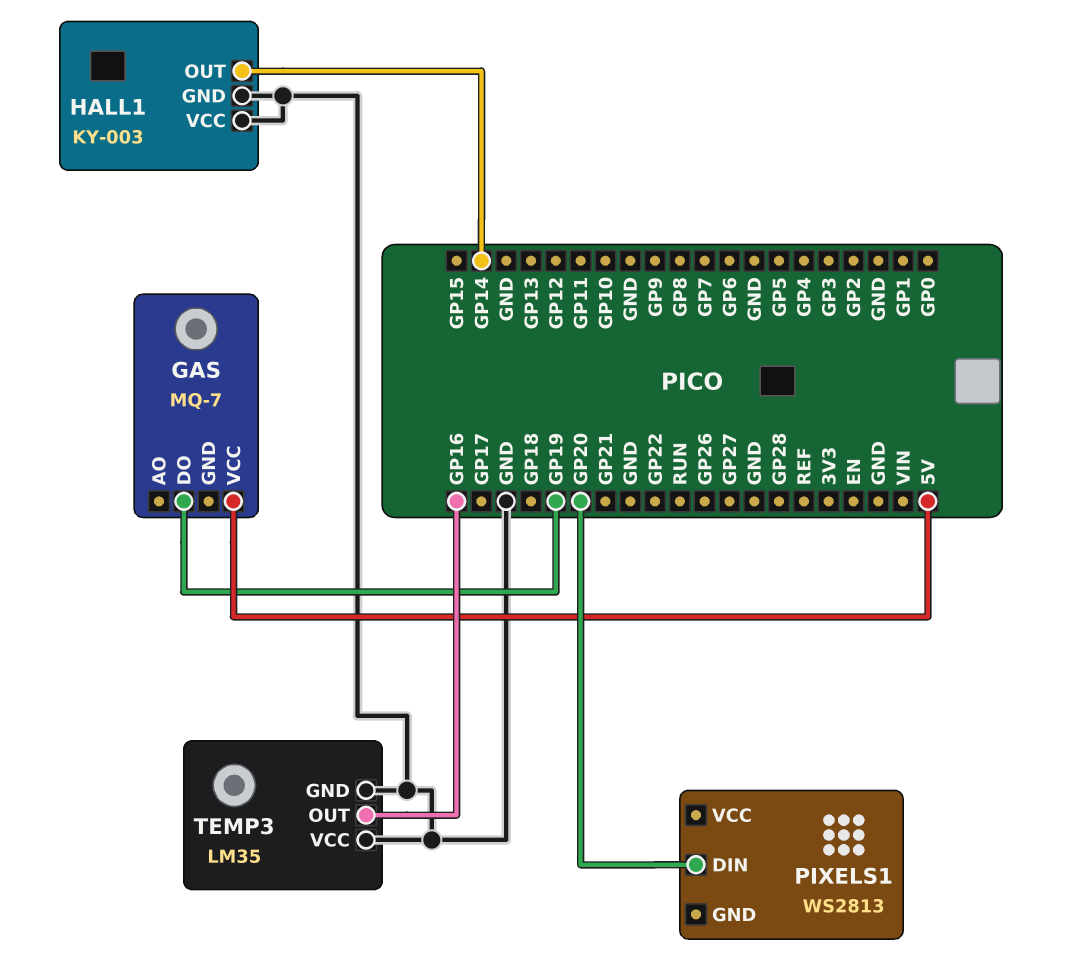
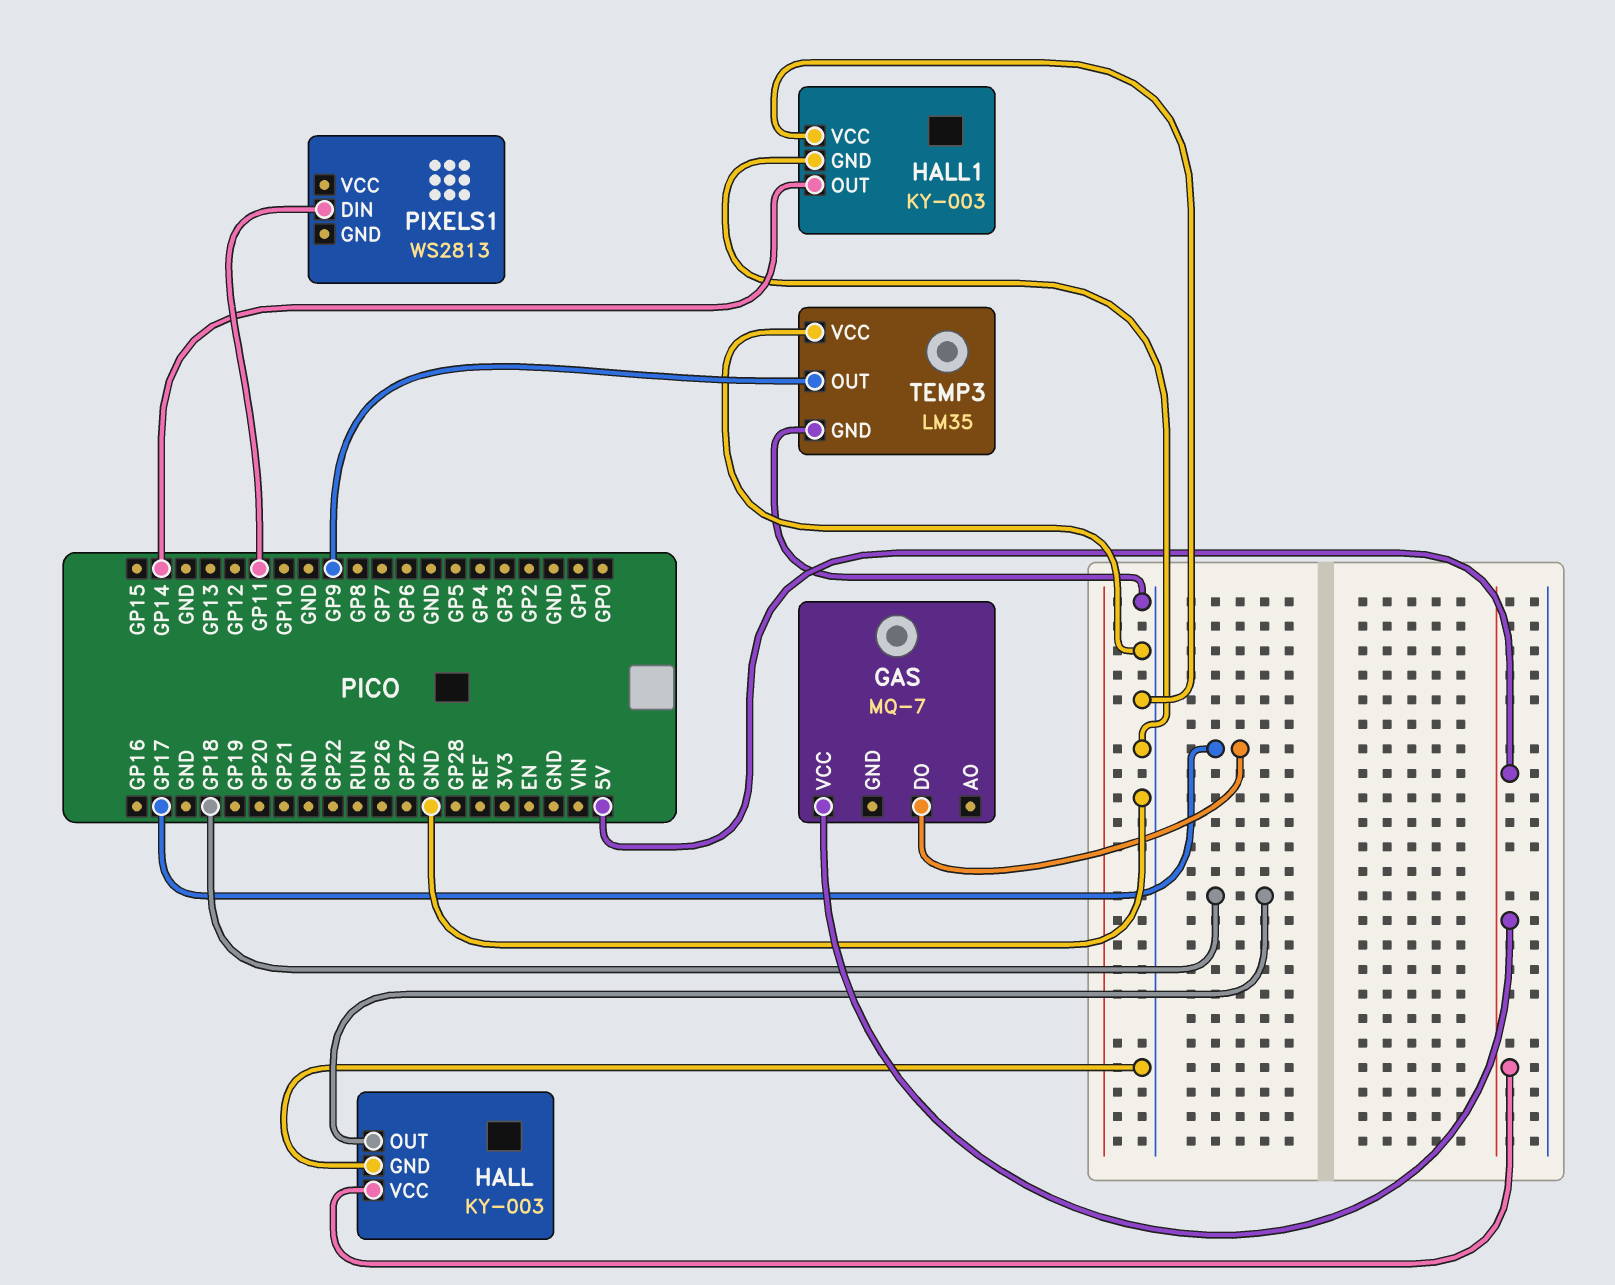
GAS pin DO: GP19 -> GP17
HALL: none -> KY-003
HALL pin GND: none -> GND
HALL pin OUT: none -> GP18
HALL pin VCC: none -> 5V
PIXELS1 pin DIN: GP20 -> GP11
TEMP3 pin OUT: GP16 -> GP9

